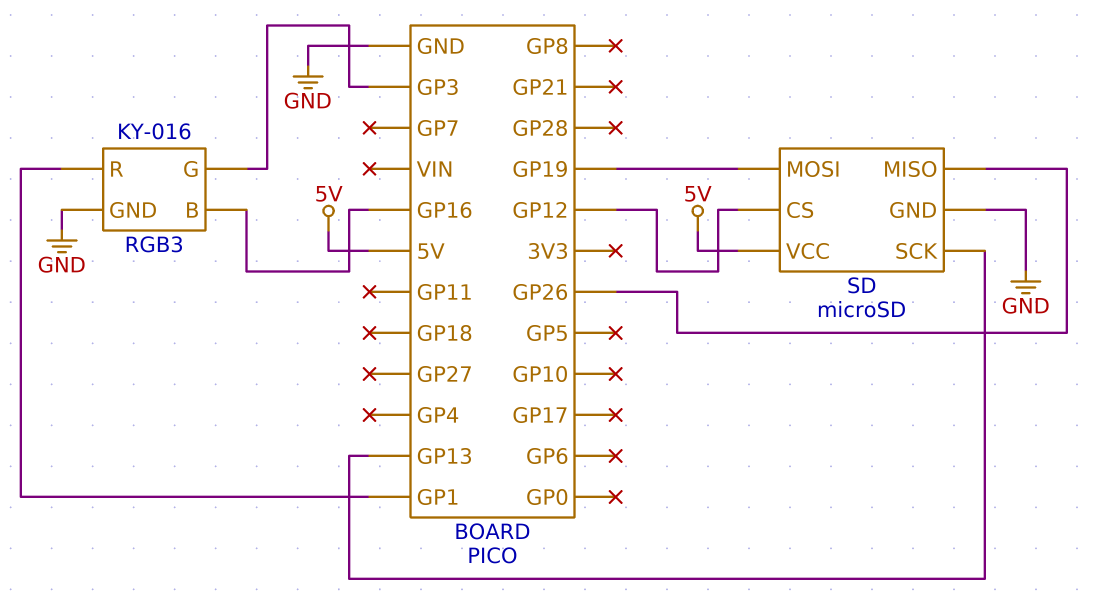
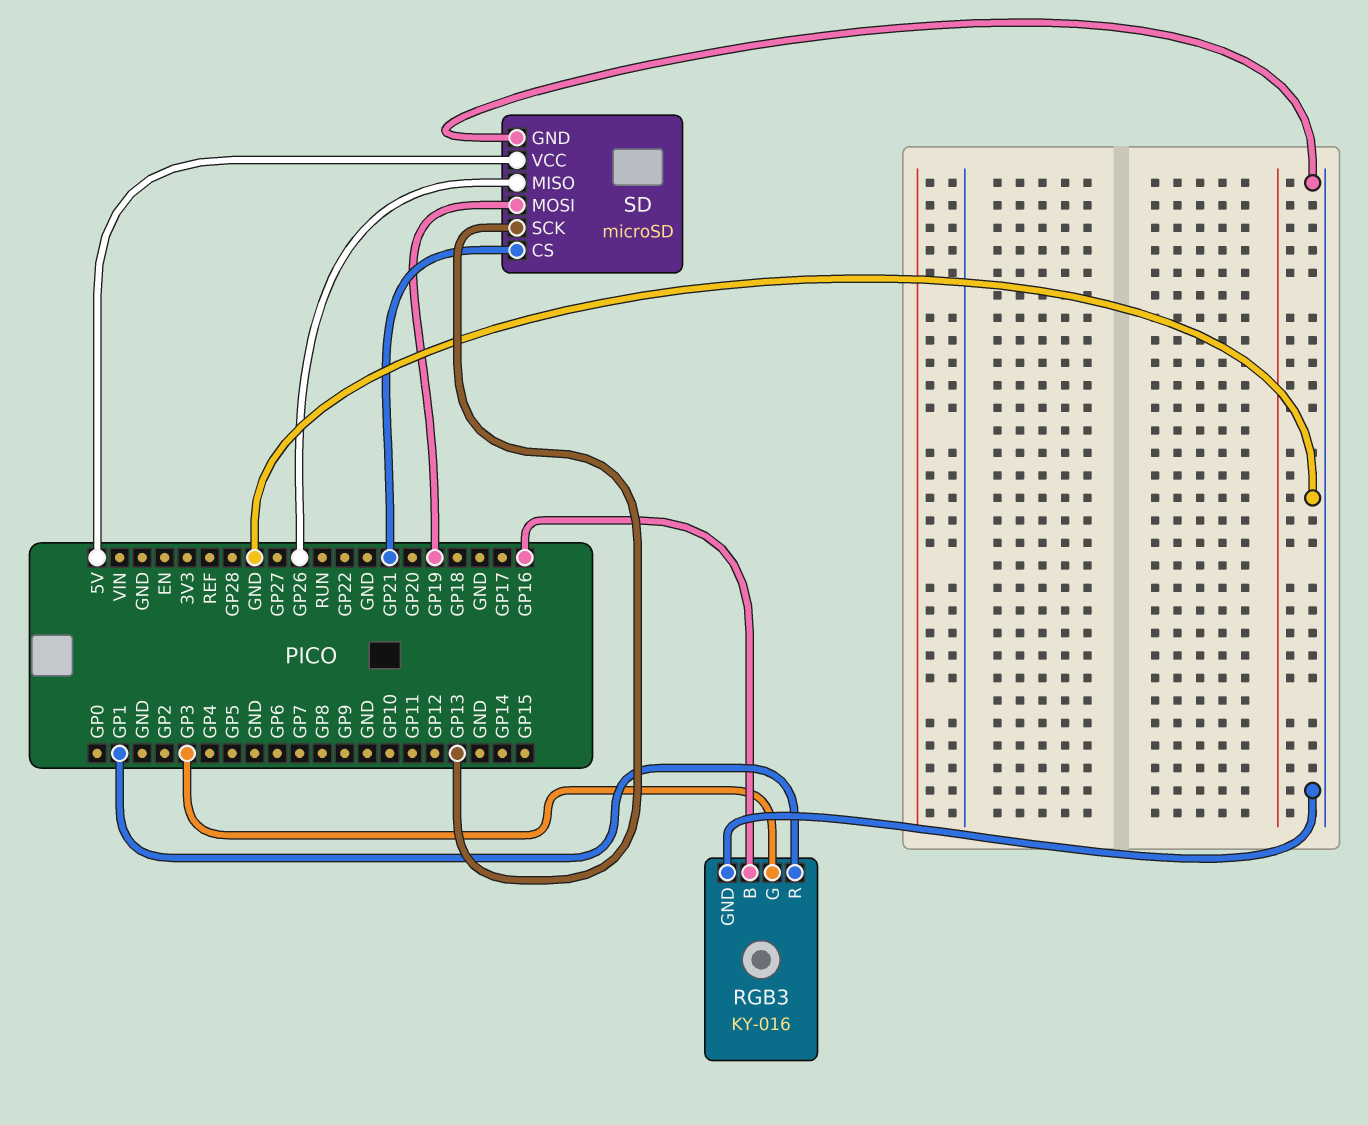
SD pin CS: GP12 -> GP21

